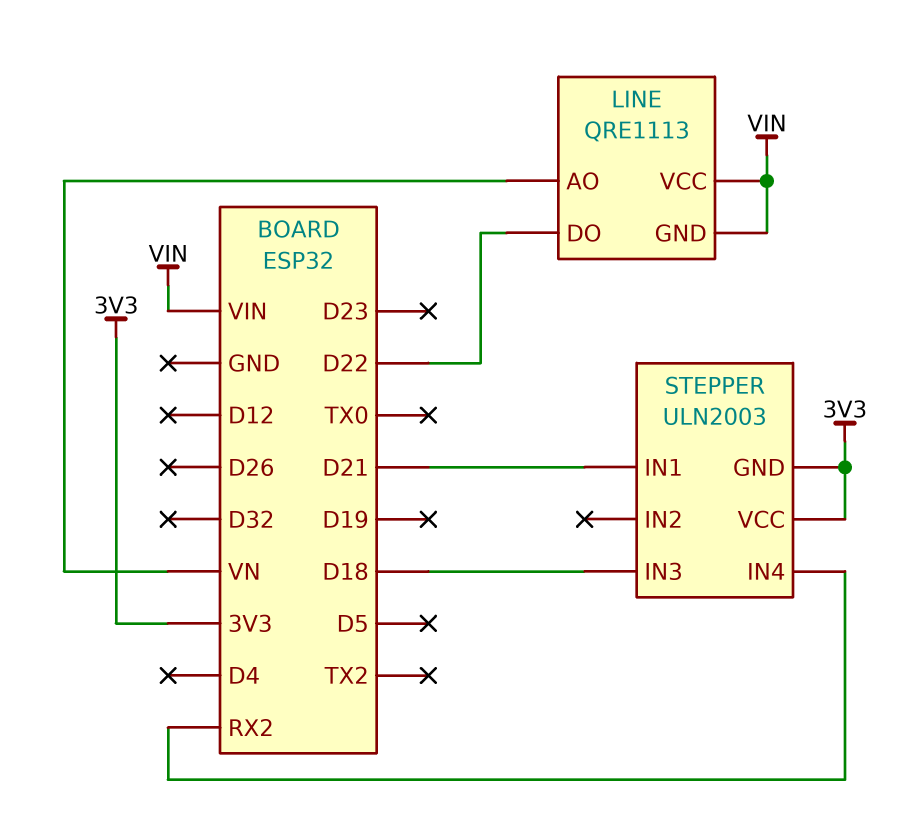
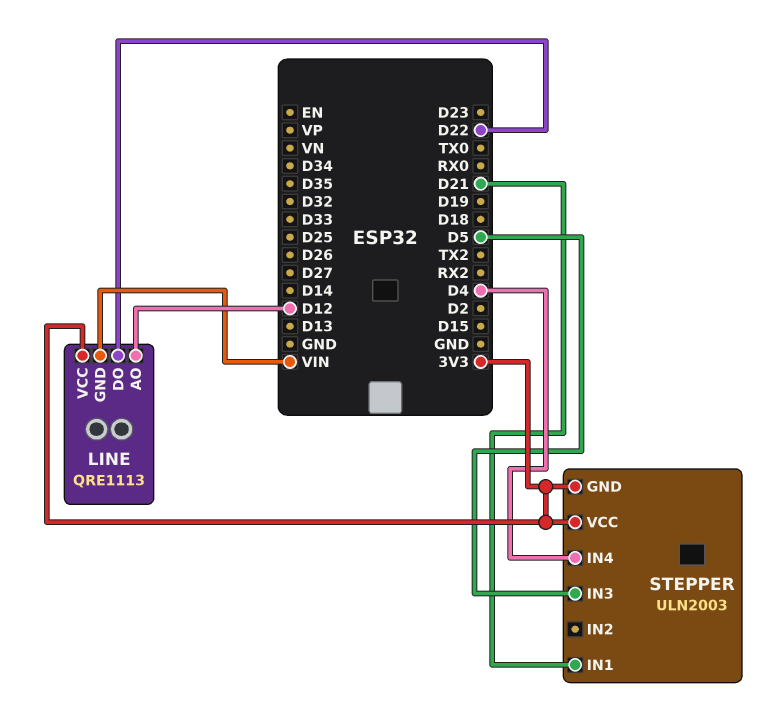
LINE pin AO: VN -> D12
LINE pin VCC: VIN -> 3V3
STEPPER pin IN3: D18 -> D5
STEPPER pin IN4: RX2 -> D4

